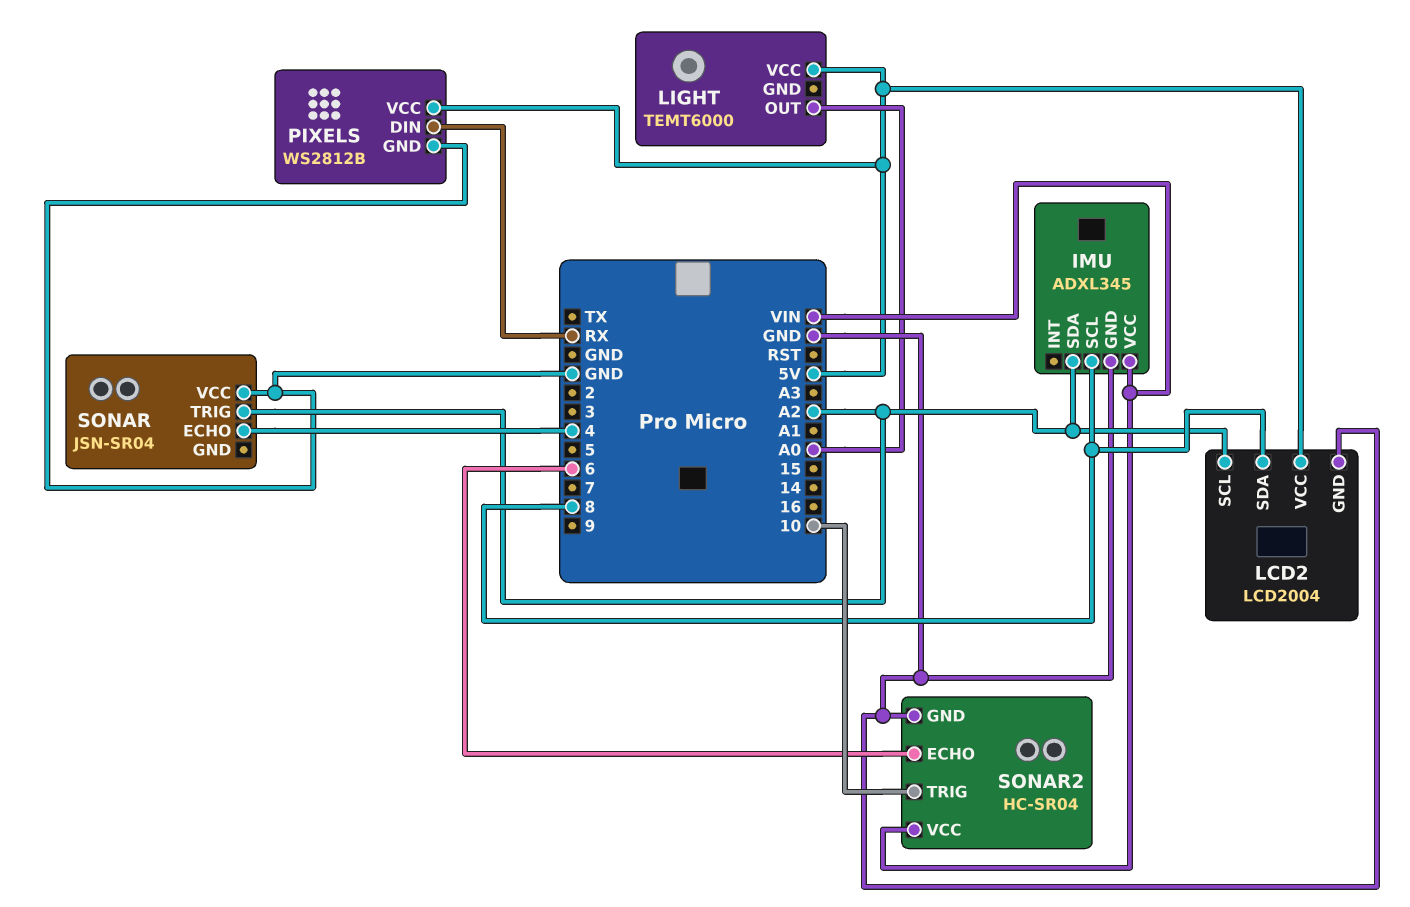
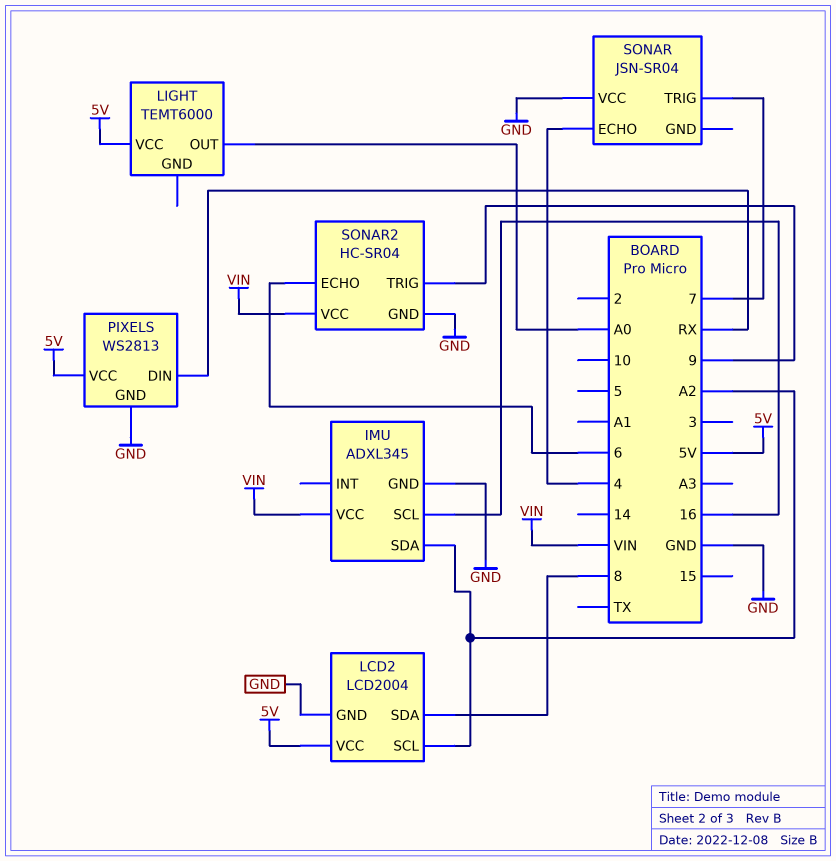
IMU pin SCL: 8 -> 16
PIXELS: WS2812B -> WS2813
SONAR pin TRIG: A2 -> 7
SONAR2 pin TRIG: 10 -> 9

